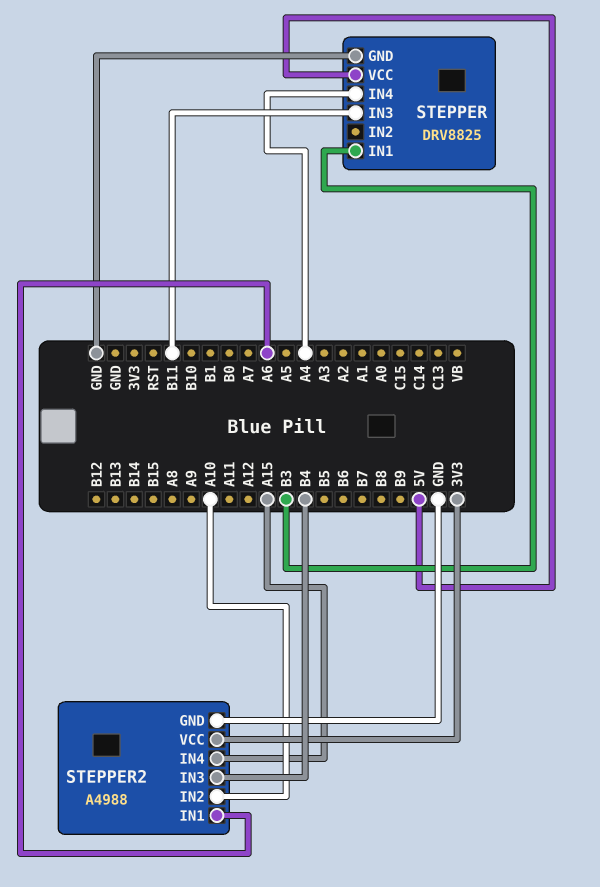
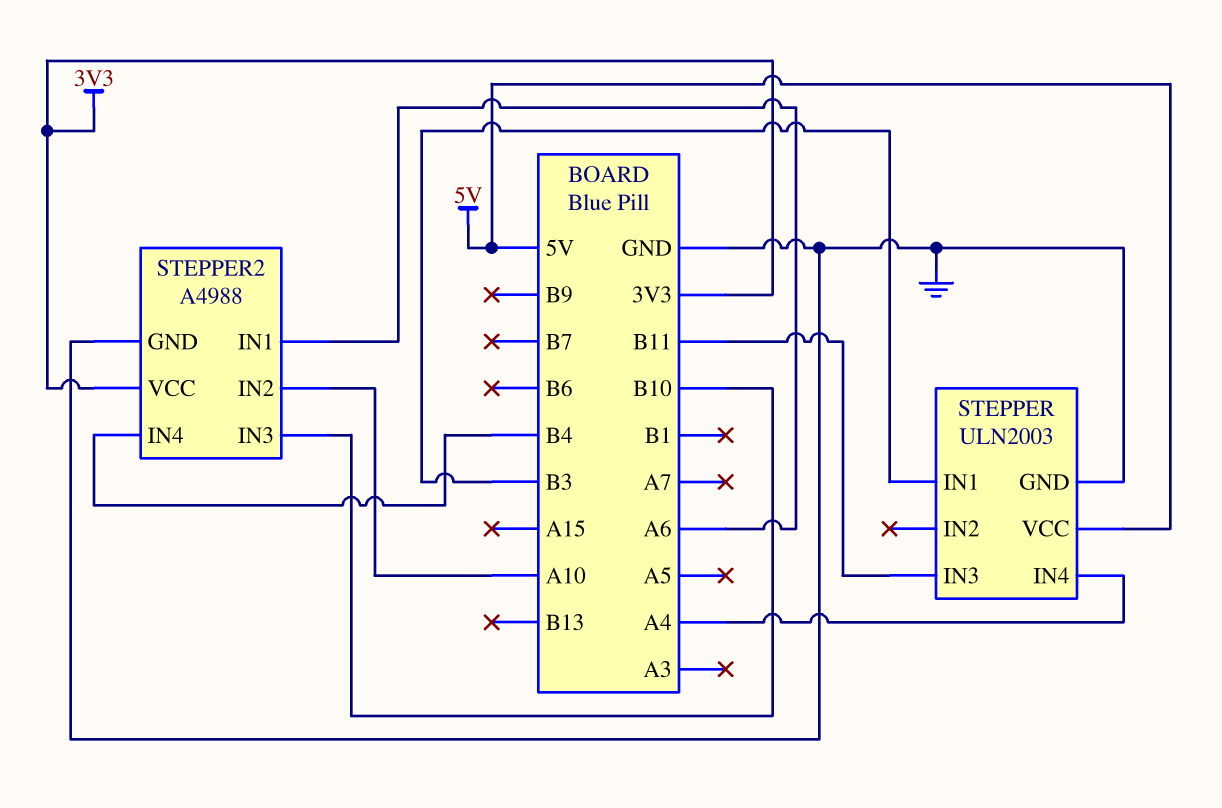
STEPPER: DRV8825 -> ULN2003
STEPPER2 pin IN3: B4 -> B10
STEPPER2 pin IN4: A15 -> B4

